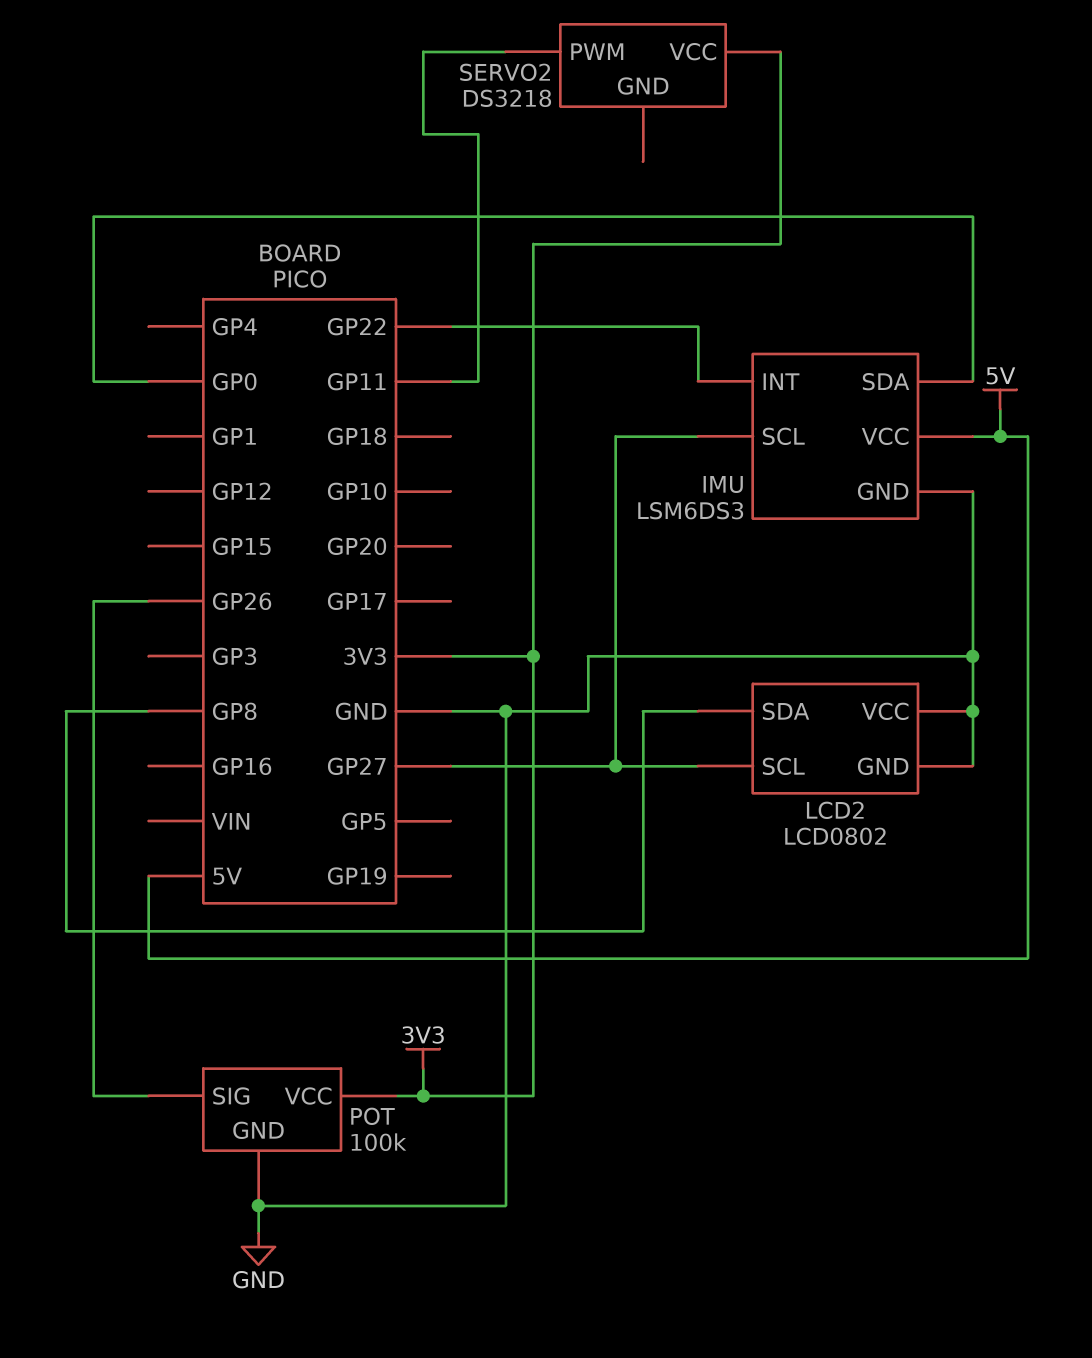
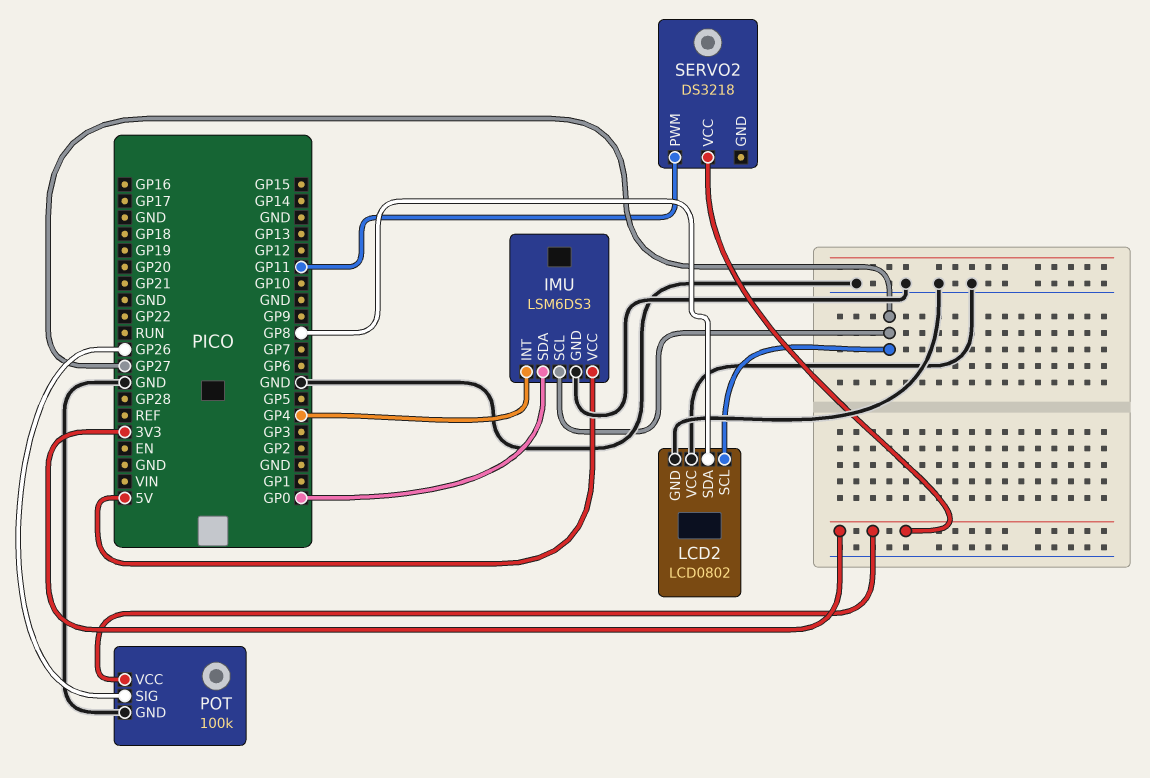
IMU pin INT: GP22 -> GP4

